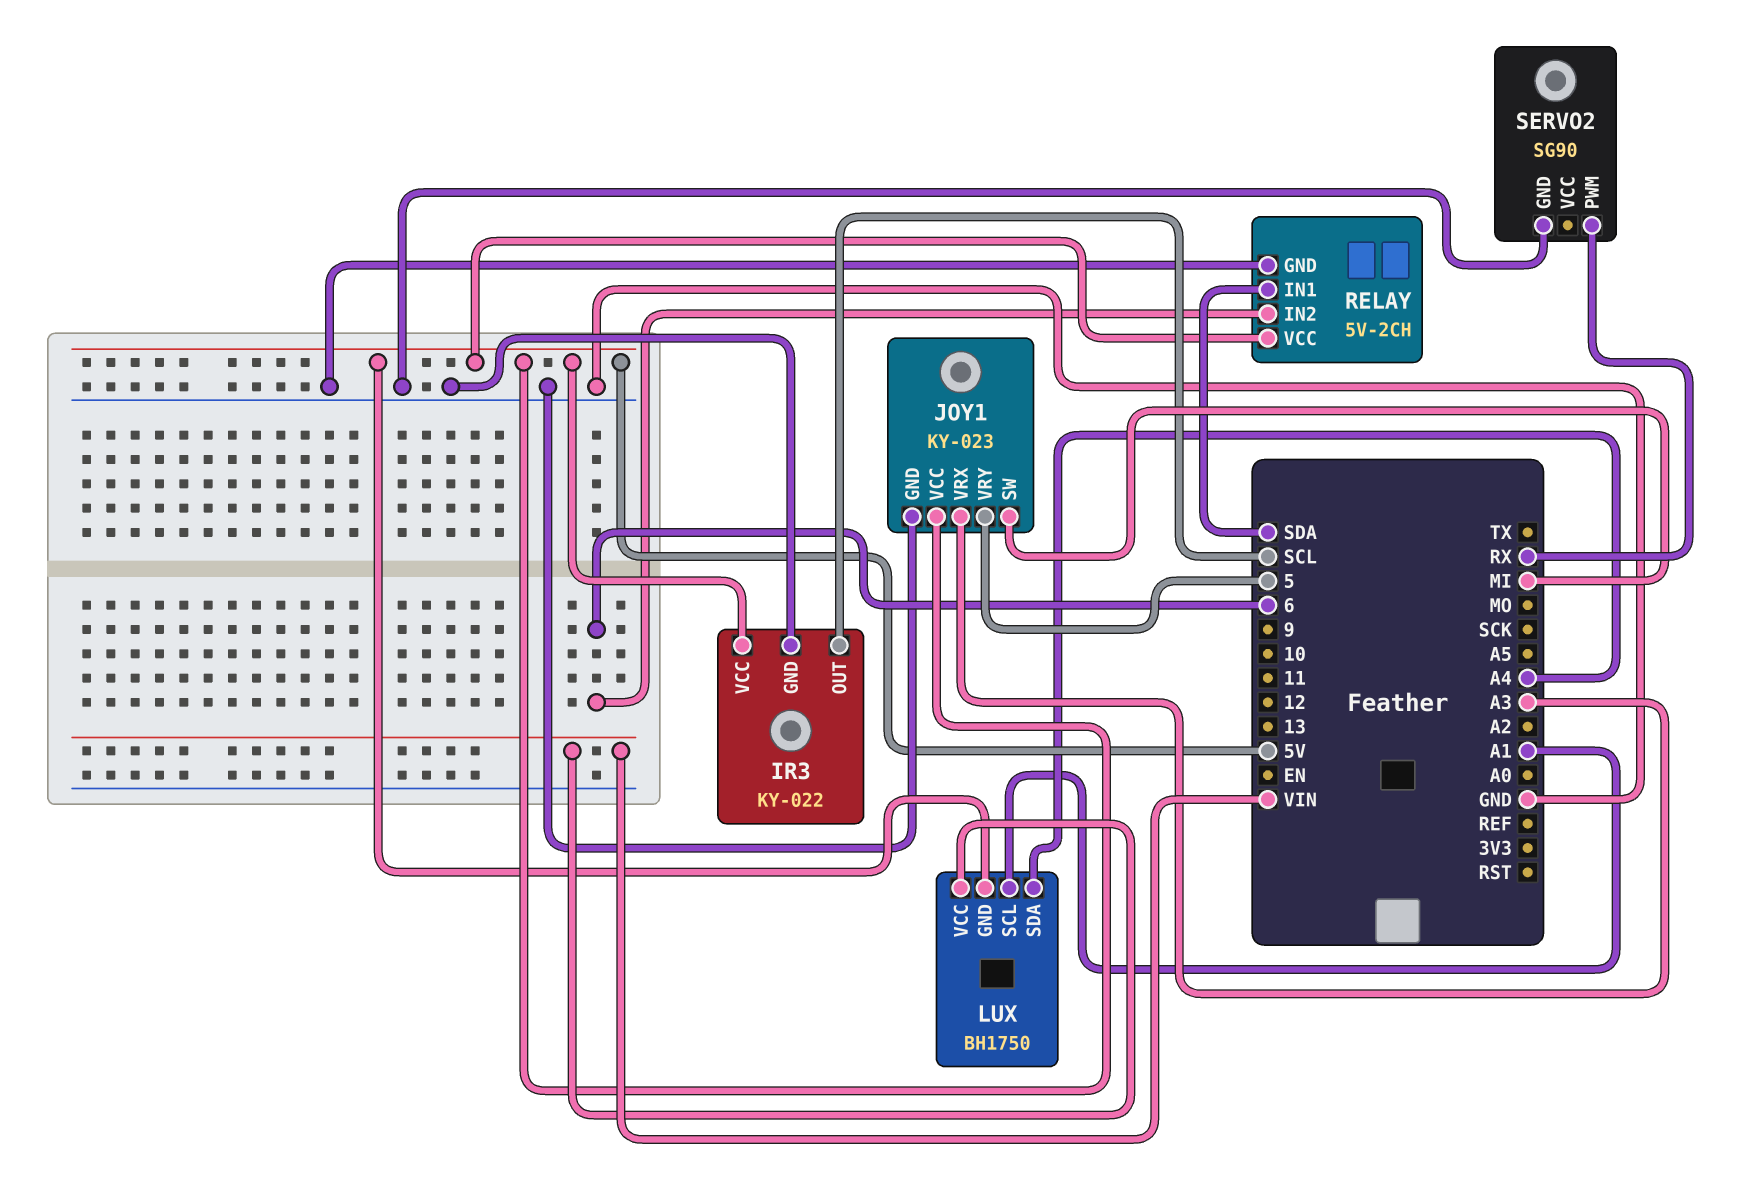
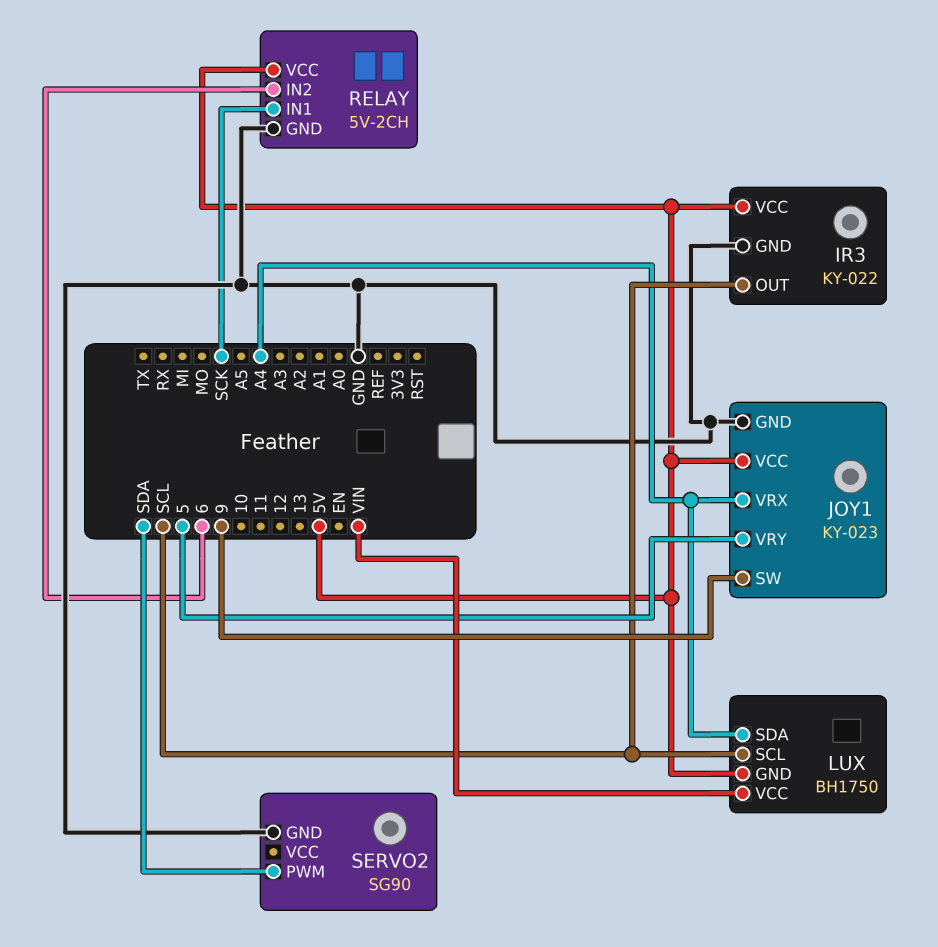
JOY1 pin SW: MI -> 9
JOY1 pin VRX: A3 -> A4
LUX pin SCL: A1 -> SCL
RELAY pin IN1: SDA -> SCK
SERVO2 pin PWM: RX -> SDA

